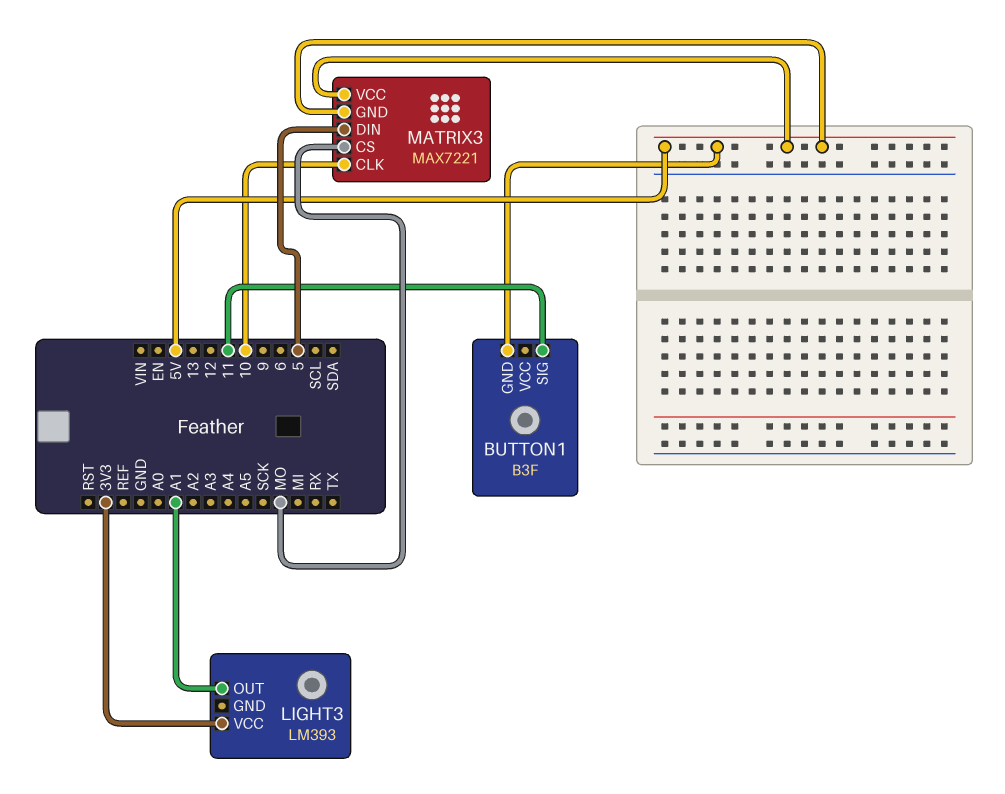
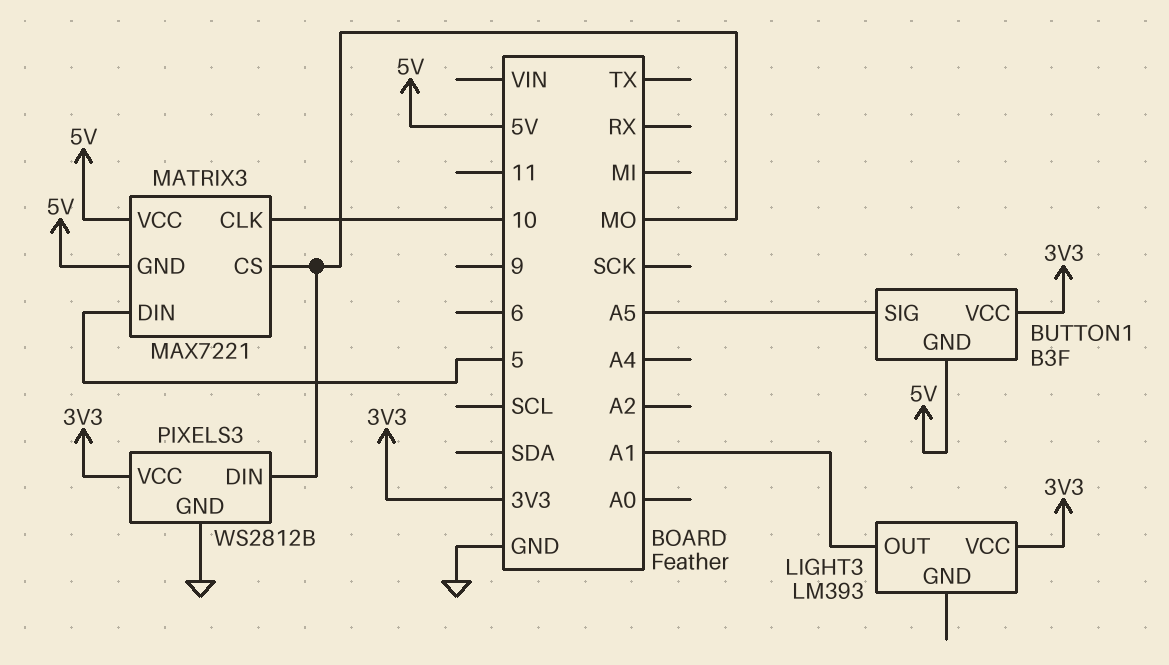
BUTTON1 pin SIG: 11 -> A5
BUTTON1 pin VCC: none -> 3V3
PIXELS3: none -> WS2812B
PIXELS3 pin DIN: none -> MO
PIXELS3 pin GND: none -> GND
PIXELS3 pin VCC: none -> 3V3

